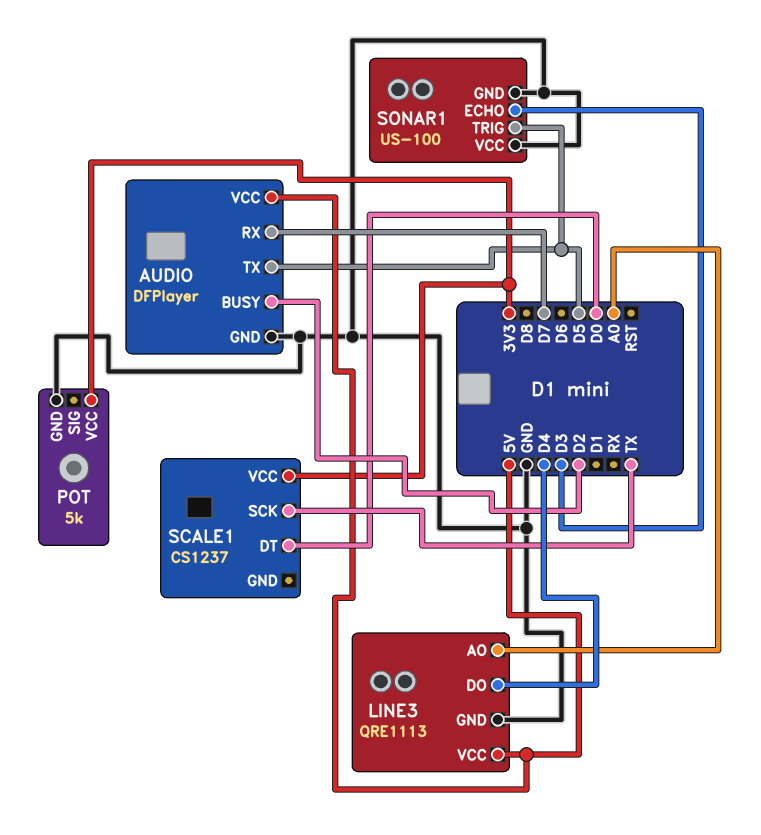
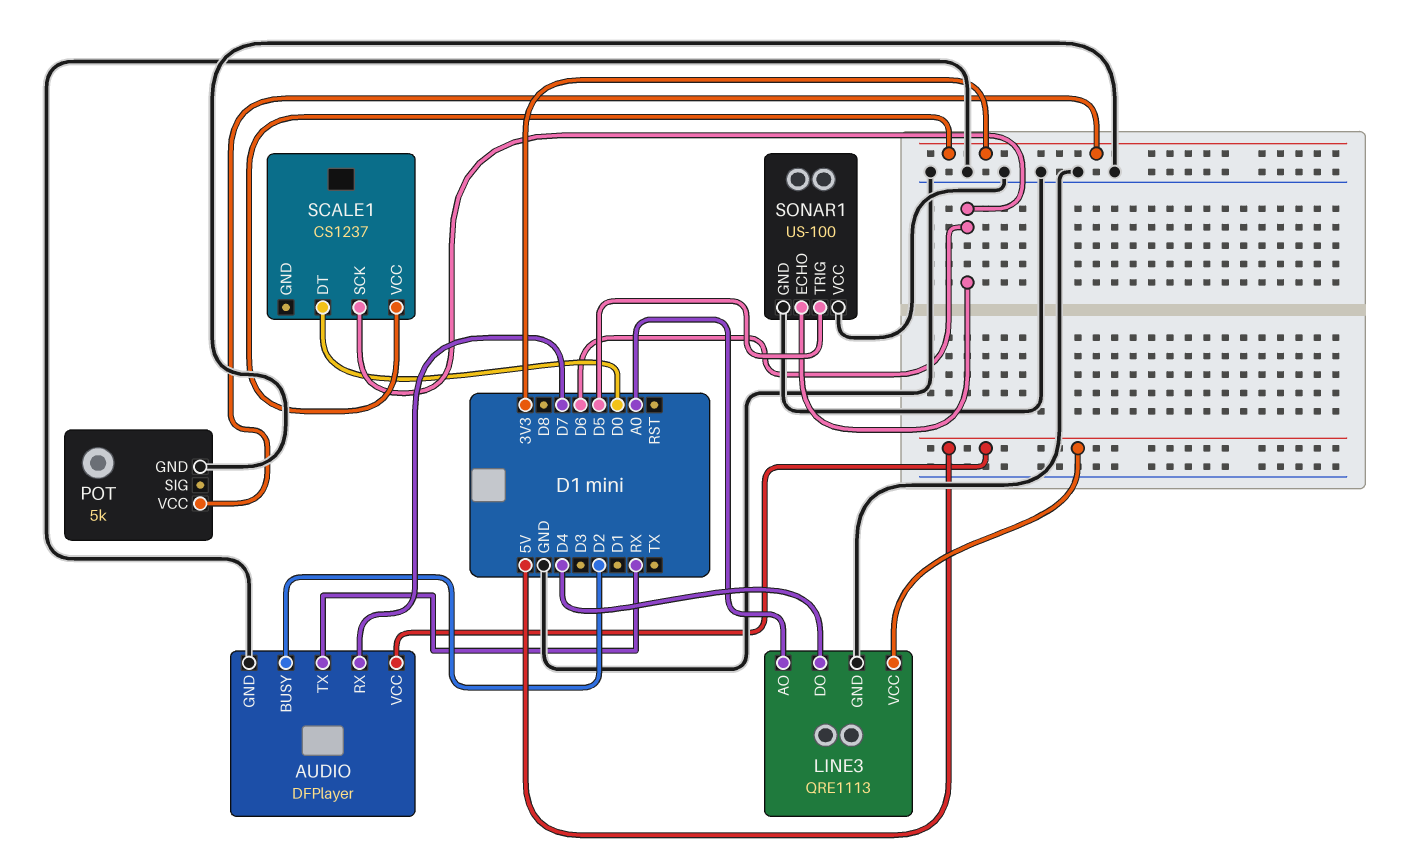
AUDIO pin TX: D5 -> RX
SCALE1 pin SCK: TX -> D6
SONAR1 pin ECHO: D3 -> D6

